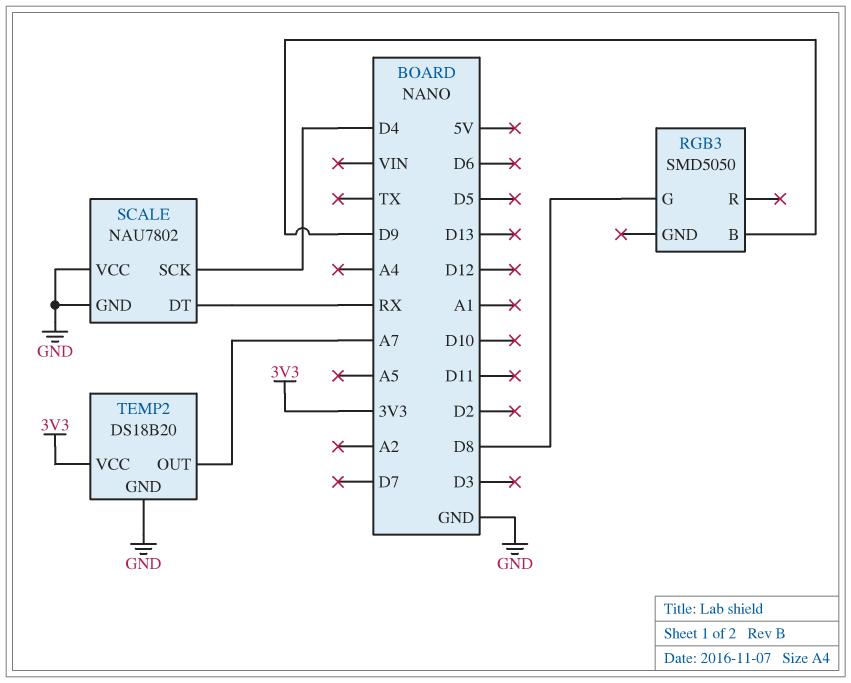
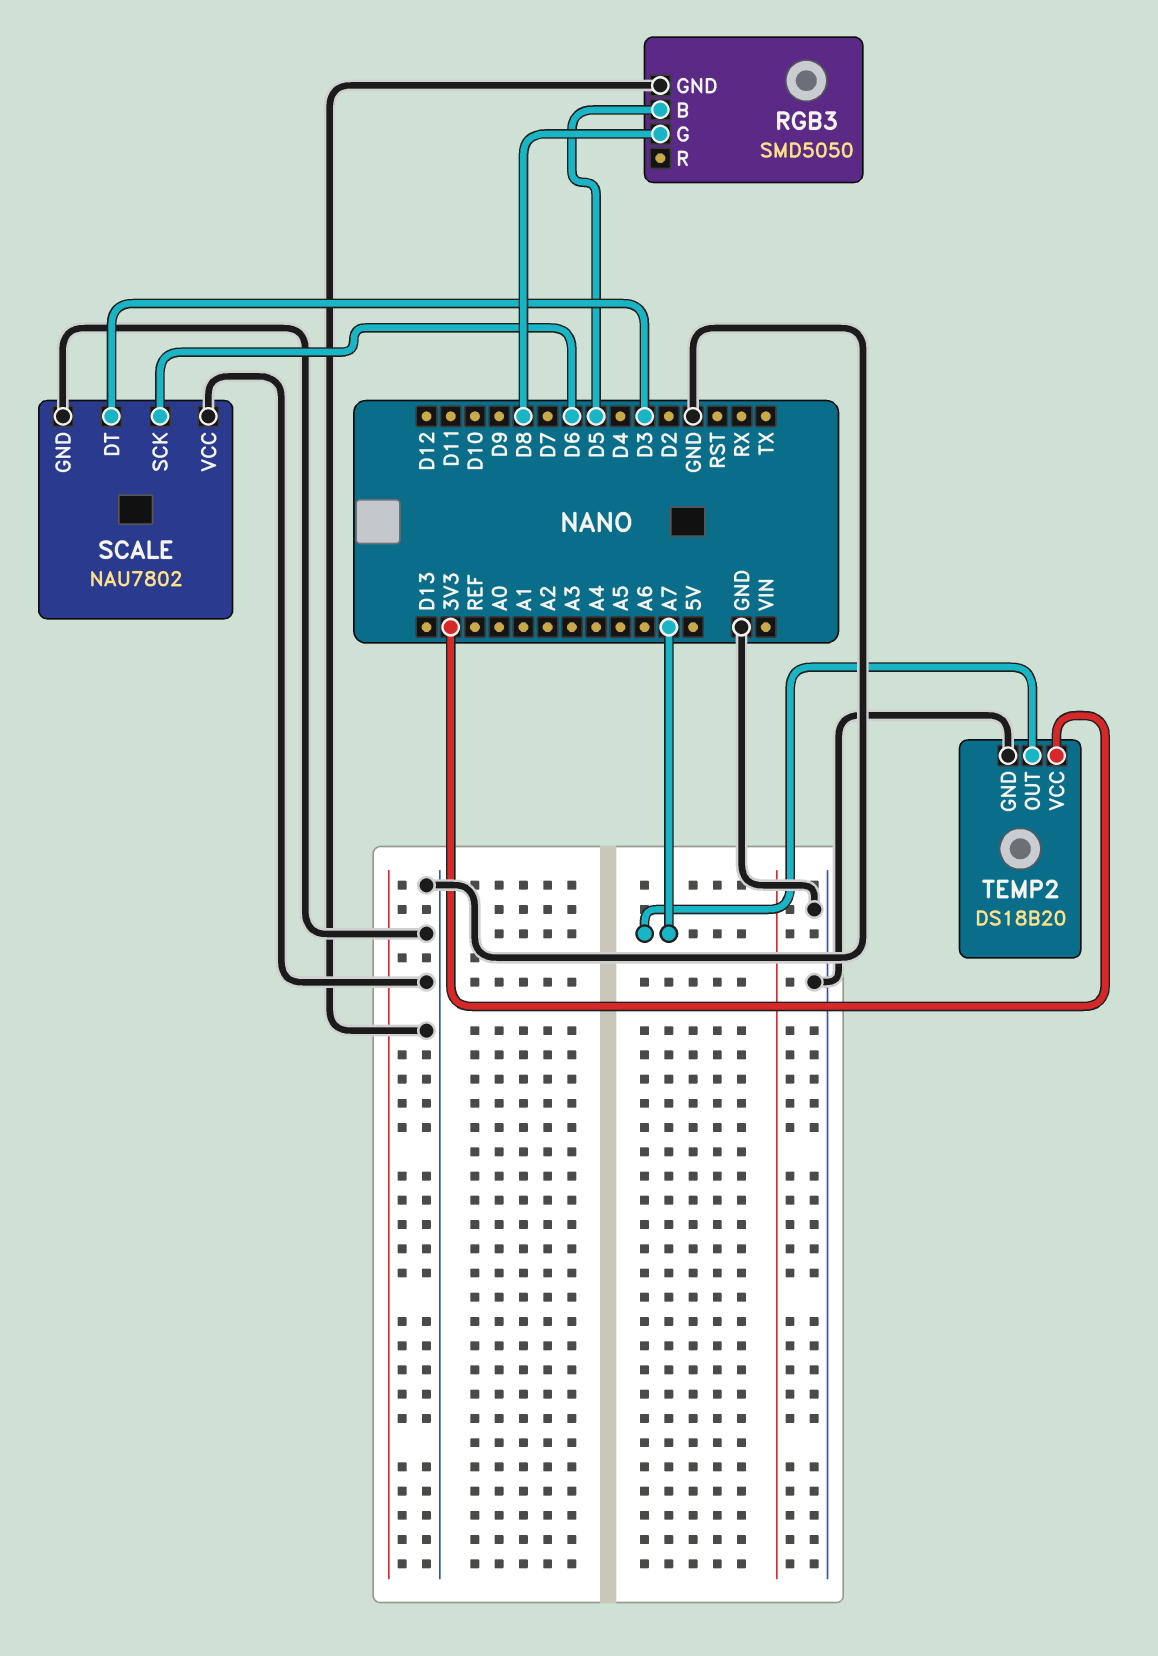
RGB3 pin B: D9 -> D5
RGB3 pin GND: none -> GND
SCALE pin DT: RX -> D3
SCALE pin SCK: D4 -> D6

